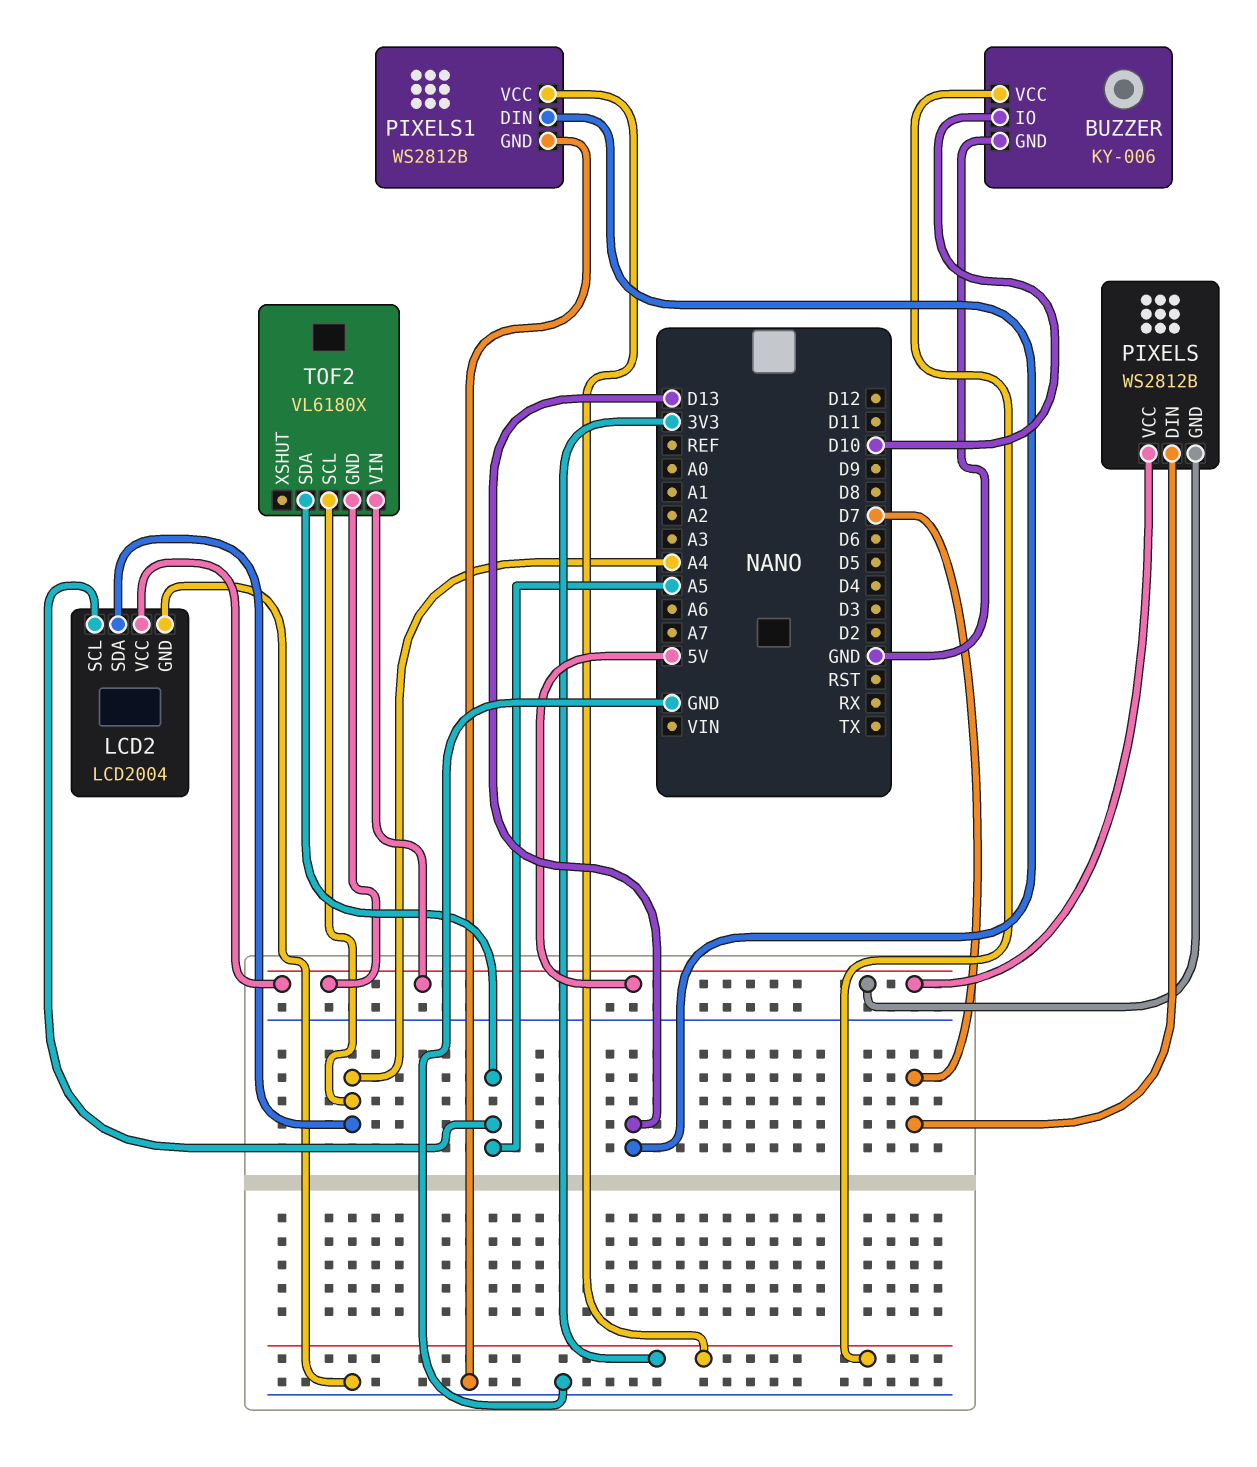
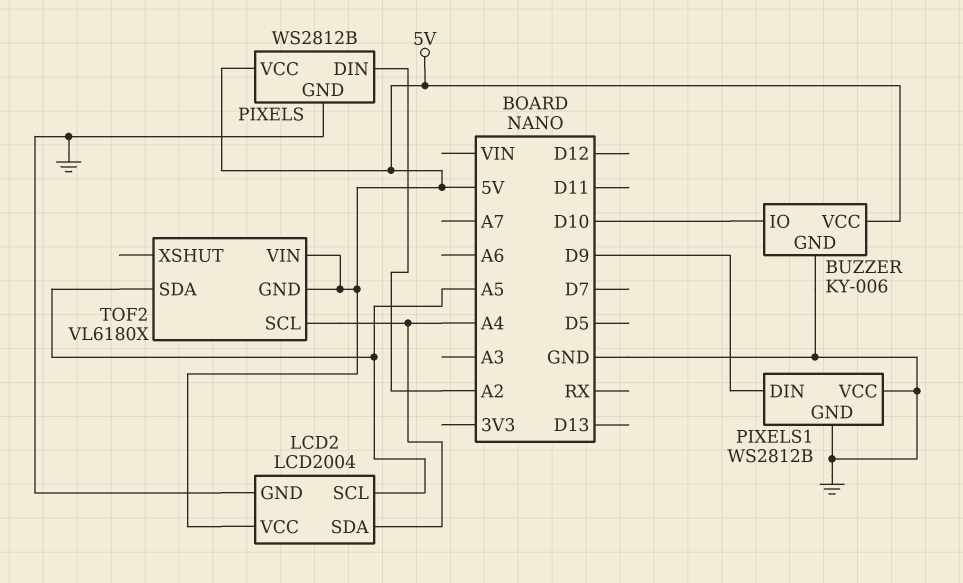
BUZZER pin VCC: 3V3 -> 5V
PIXELS pin DIN: D7 -> A2
PIXELS pin GND: 5V -> GND
PIXELS1 pin DIN: D13 -> D9
PIXELS1 pin VCC: 3V3 -> GND

